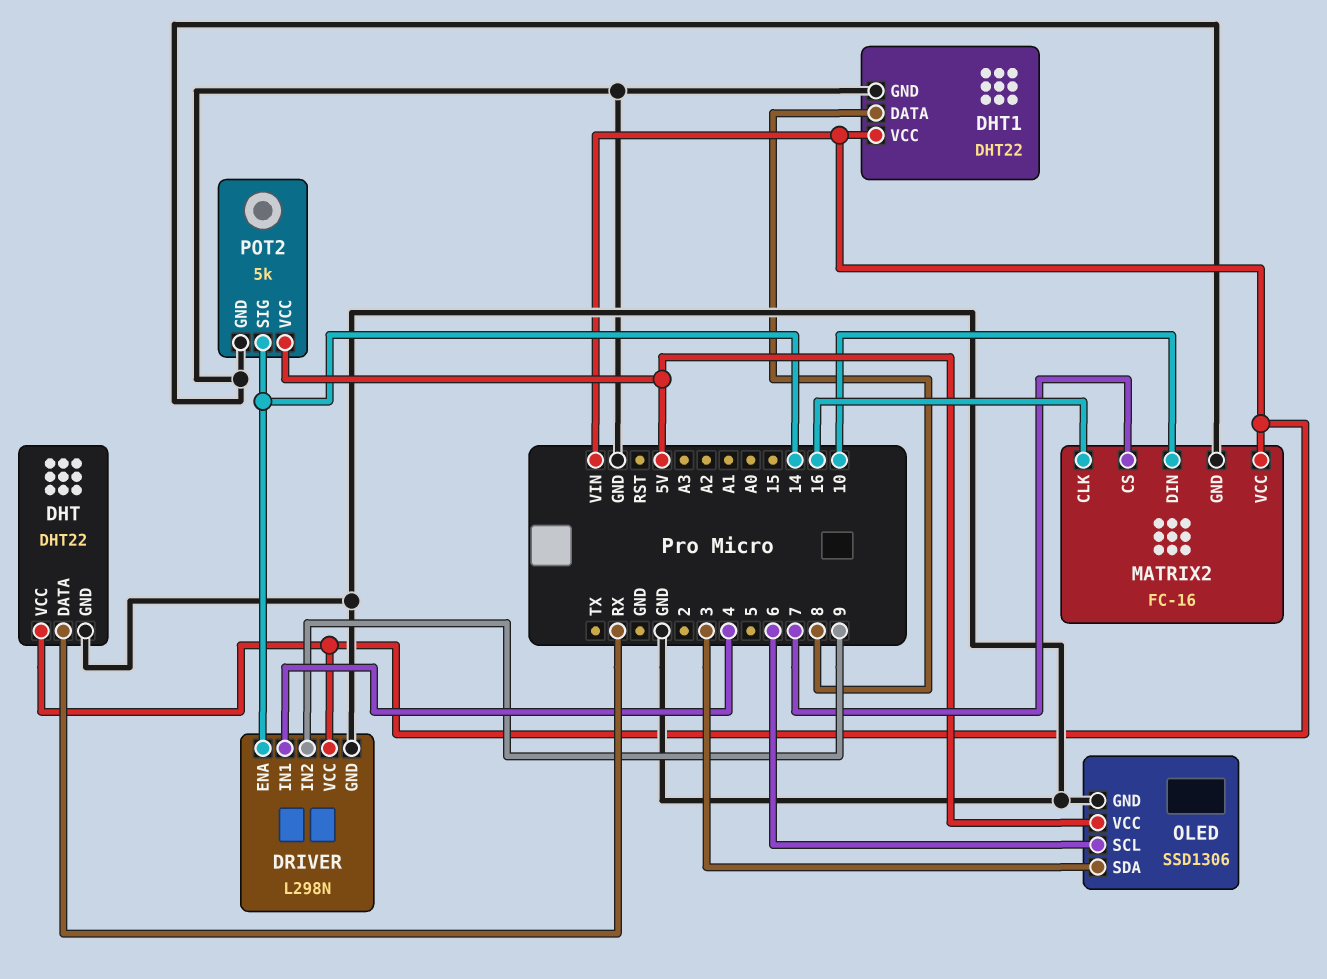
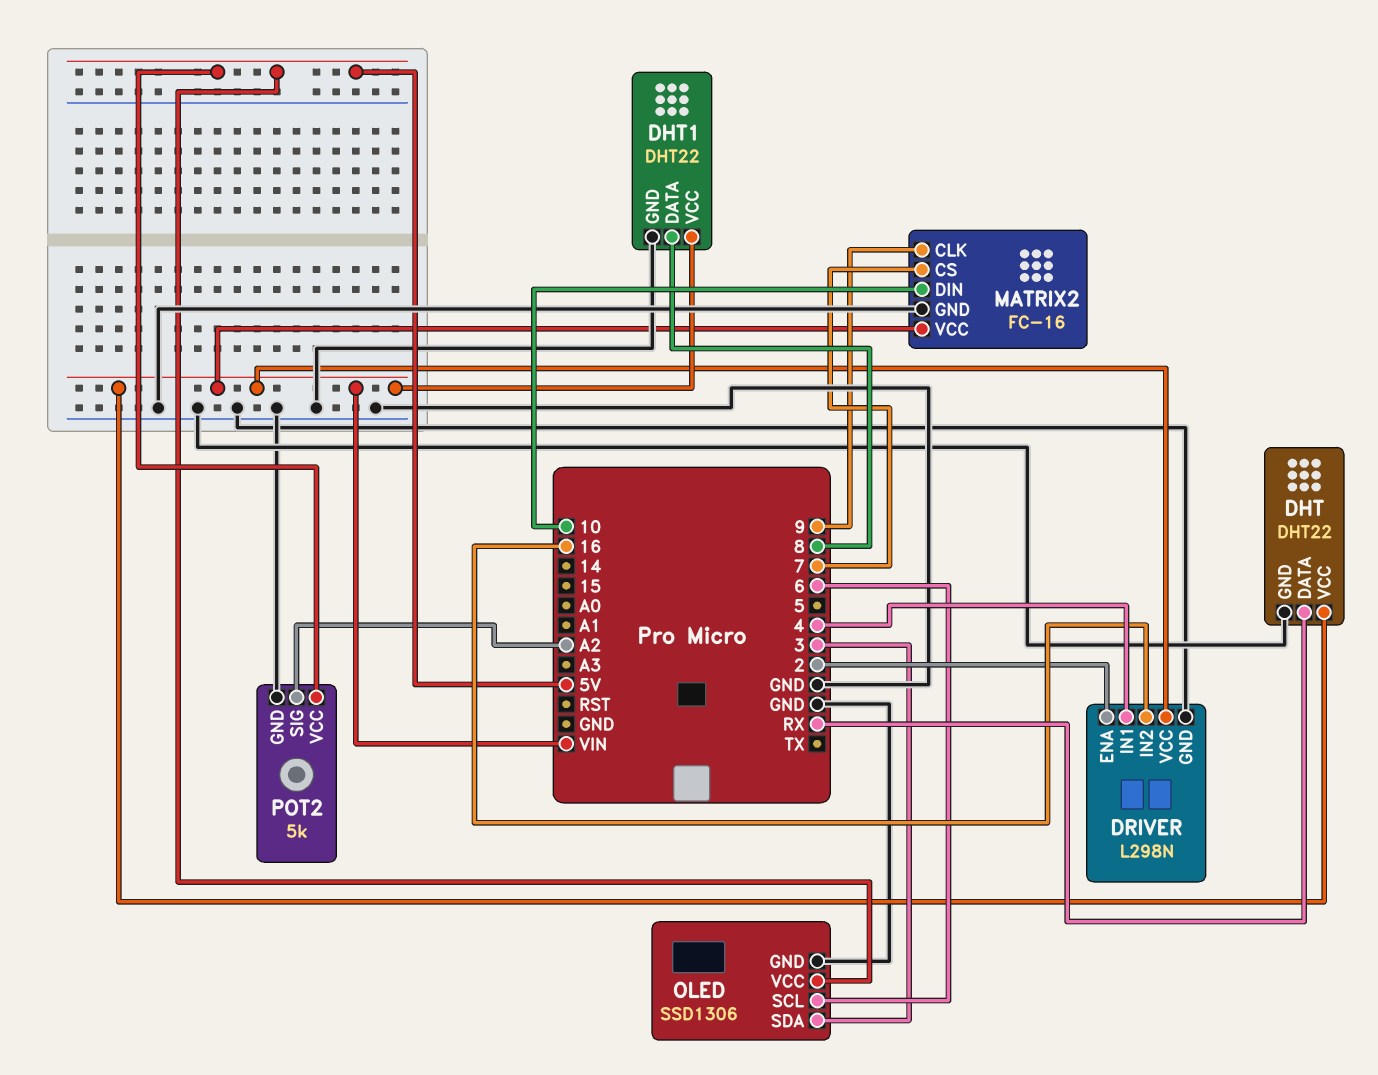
DRIVER pin ENA: 14 -> 2
DRIVER pin IN2: 9 -> 16
MATRIX2 pin CLK: 16 -> 9
POT2 pin SIG: 14 -> A2

